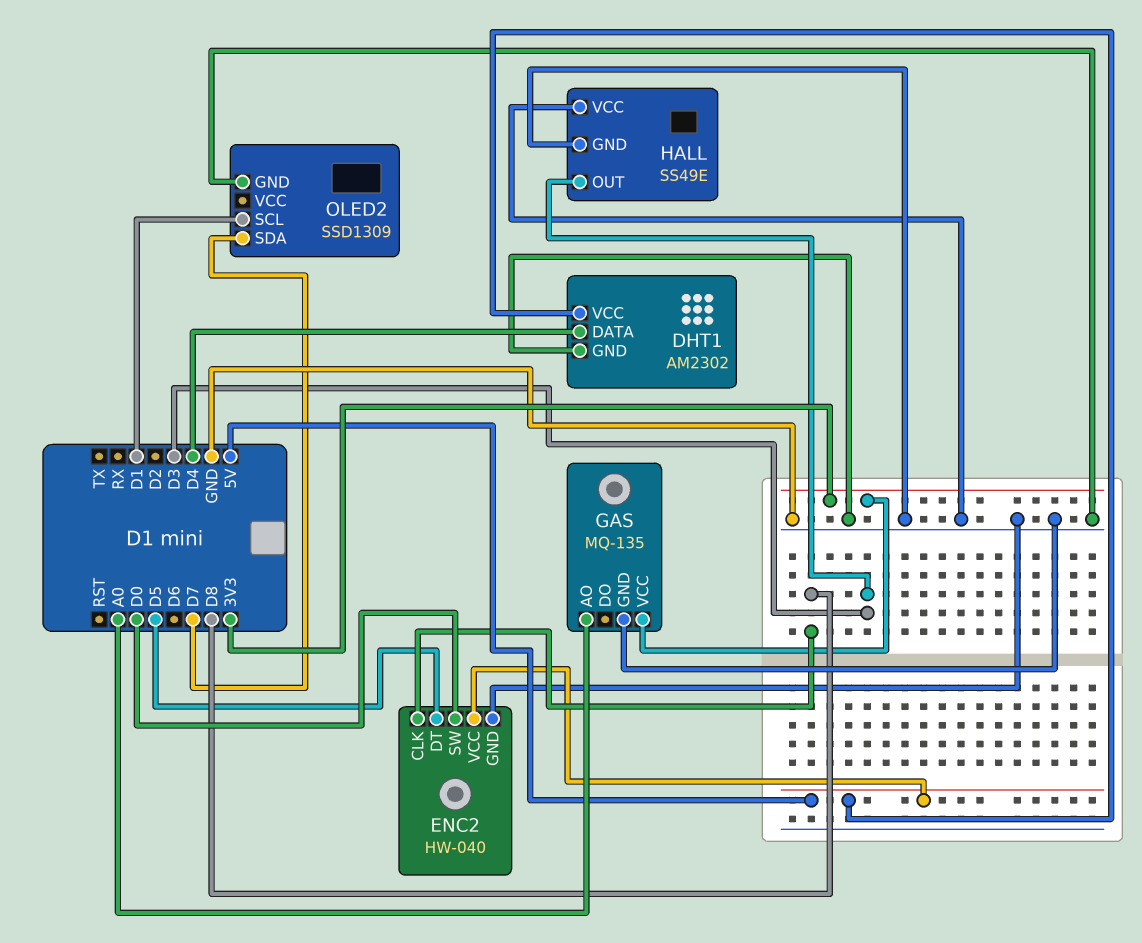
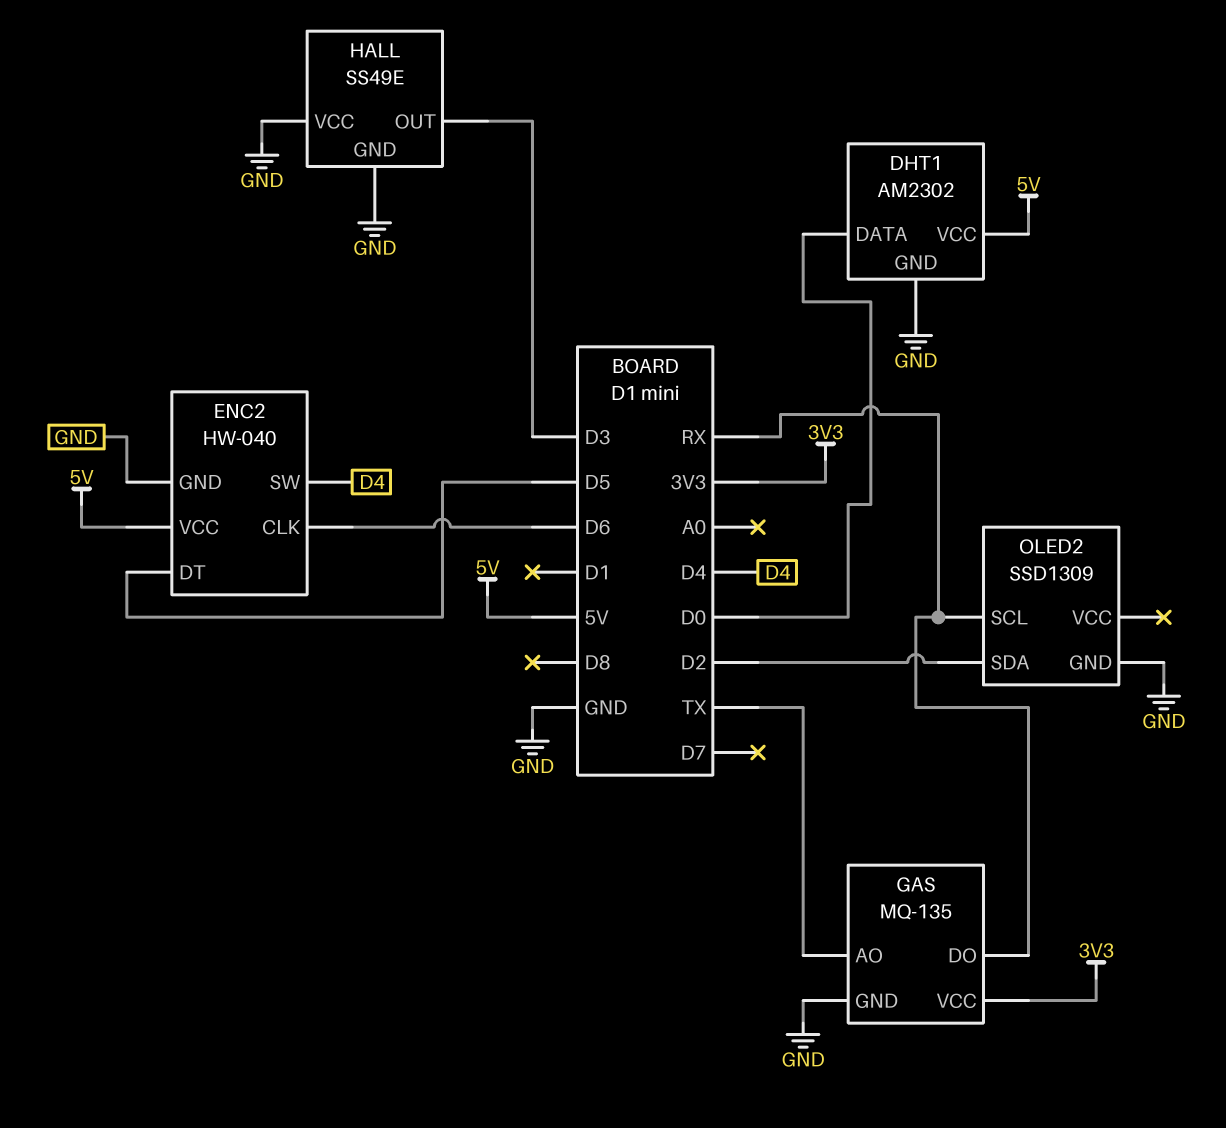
DHT1 pin DATA: D4 -> D0
ENC2 pin CLK: D8 -> D6
ENC2 pin SW: D0 -> D4
GAS pin AO: A0 -> TX
GAS pin DO: none -> RX
OLED2 pin SCL: D1 -> RX
OLED2 pin SDA: D7 -> D2

